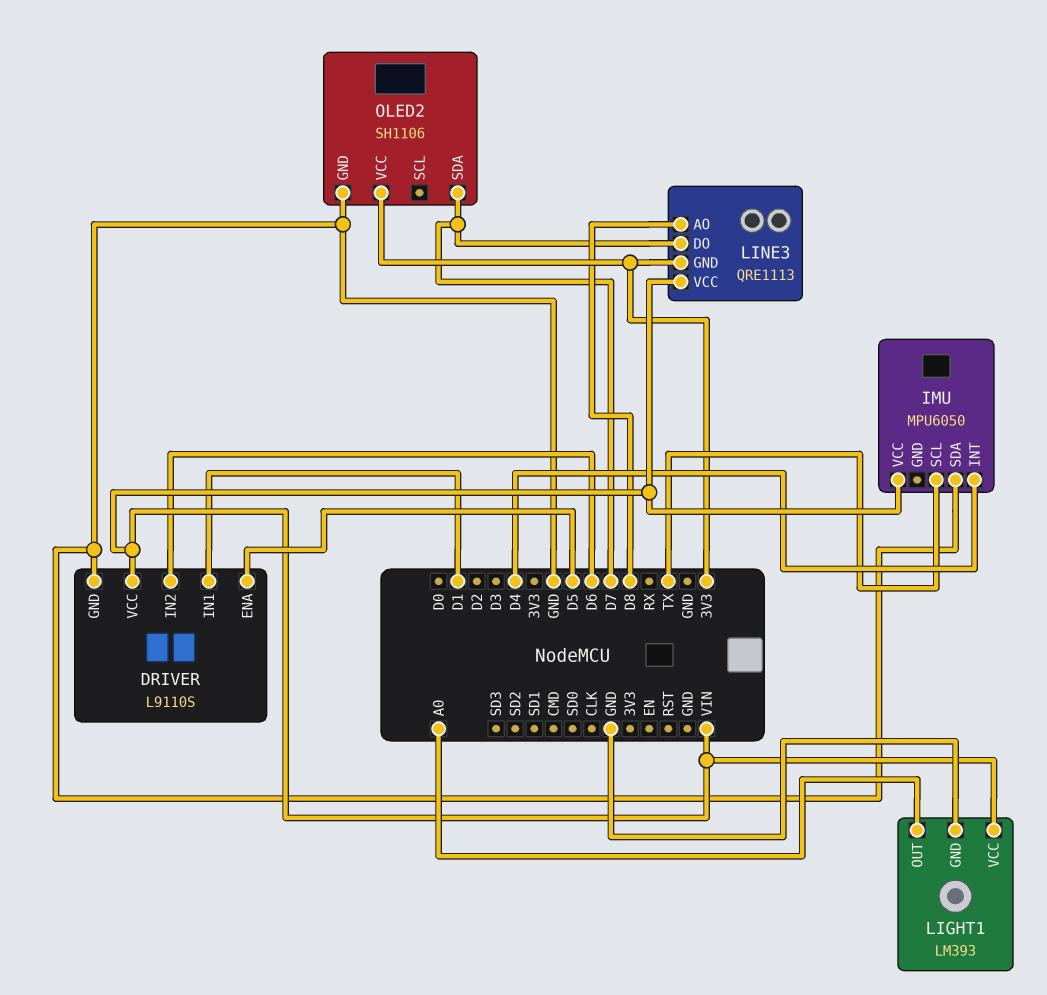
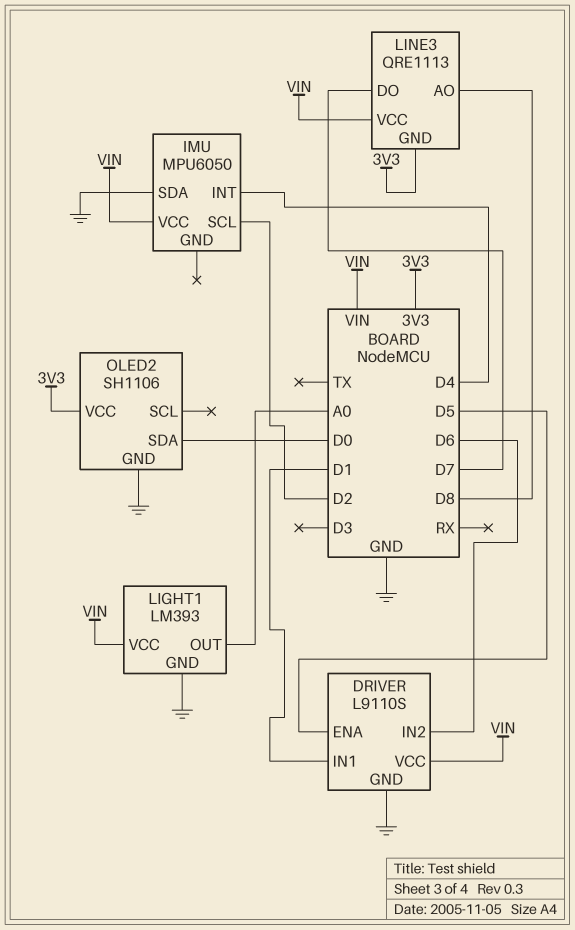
IMU pin SCL: TX -> D2
OLED2 pin SDA: D7 -> D0

